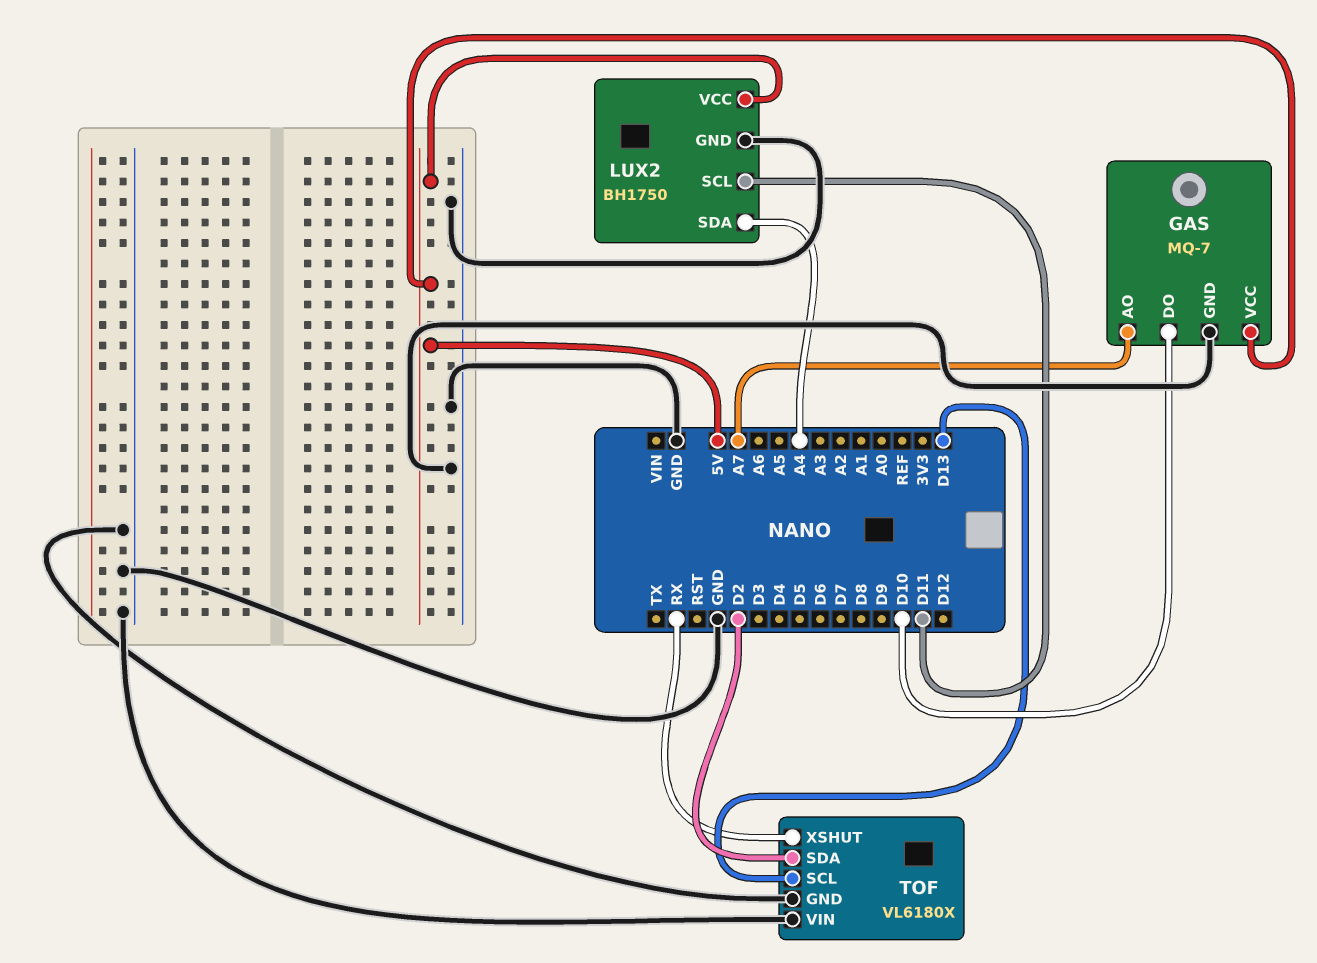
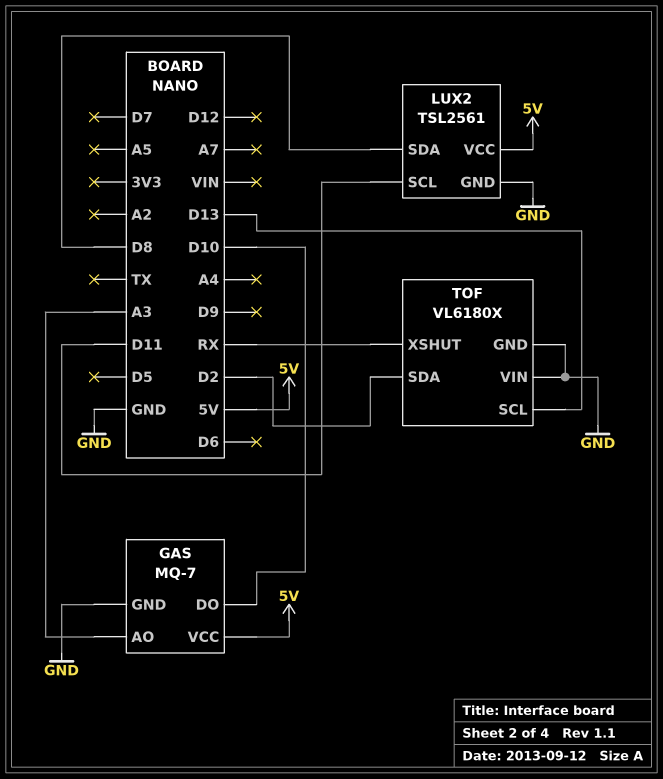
GAS pin AO: A7 -> A3
LUX2: BH1750 -> TSL2561
LUX2 pin SDA: A4 -> D8

